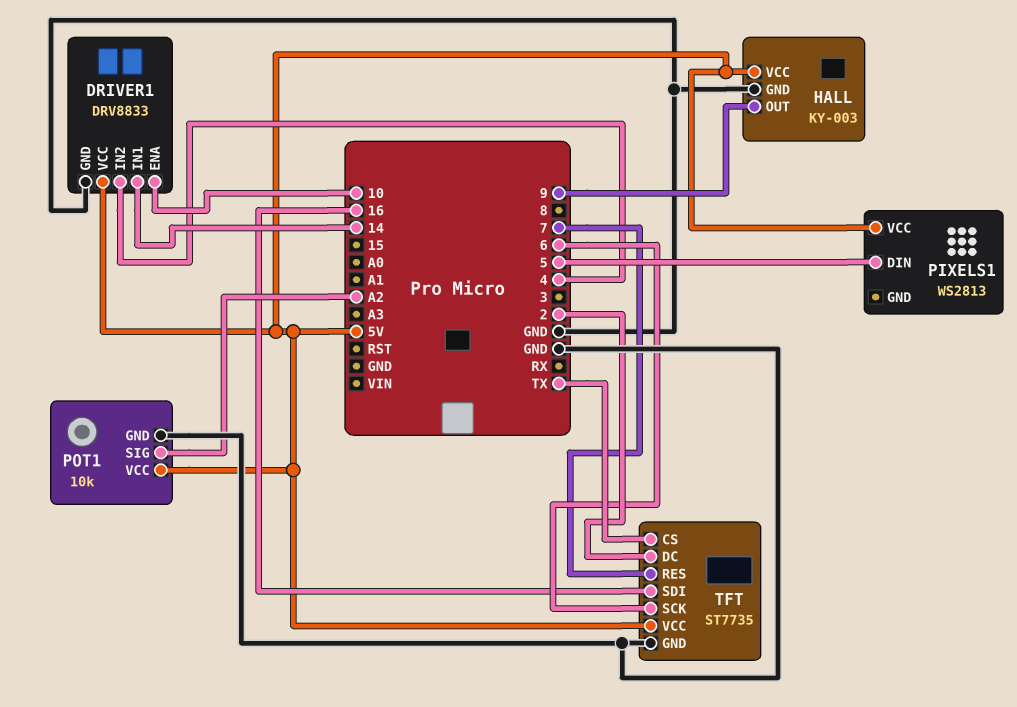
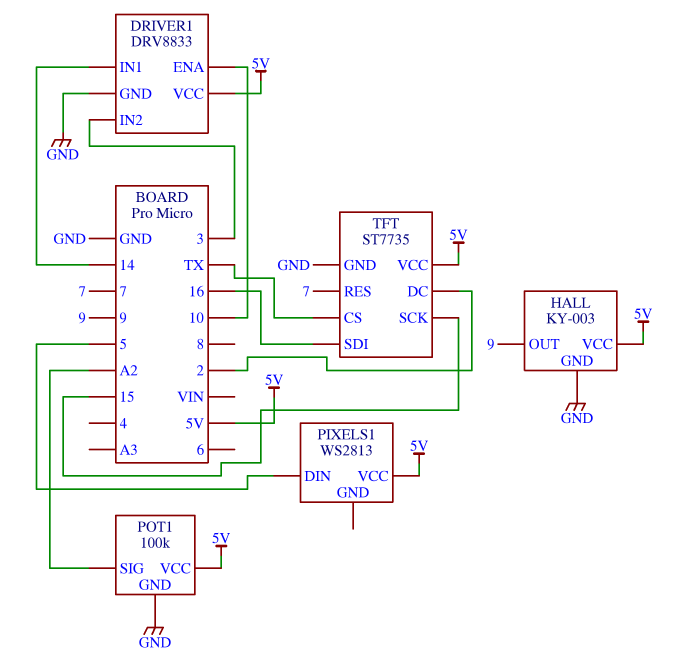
DRIVER1 pin IN2: 4 -> 3
POT1: 10k -> 100k
TFT pin SCK: 6 -> 15

